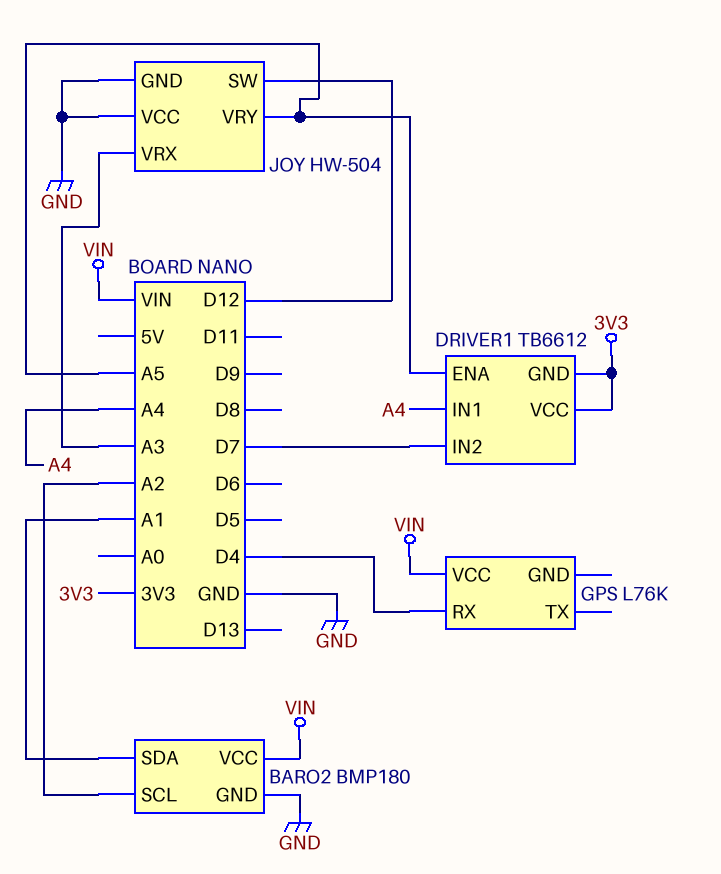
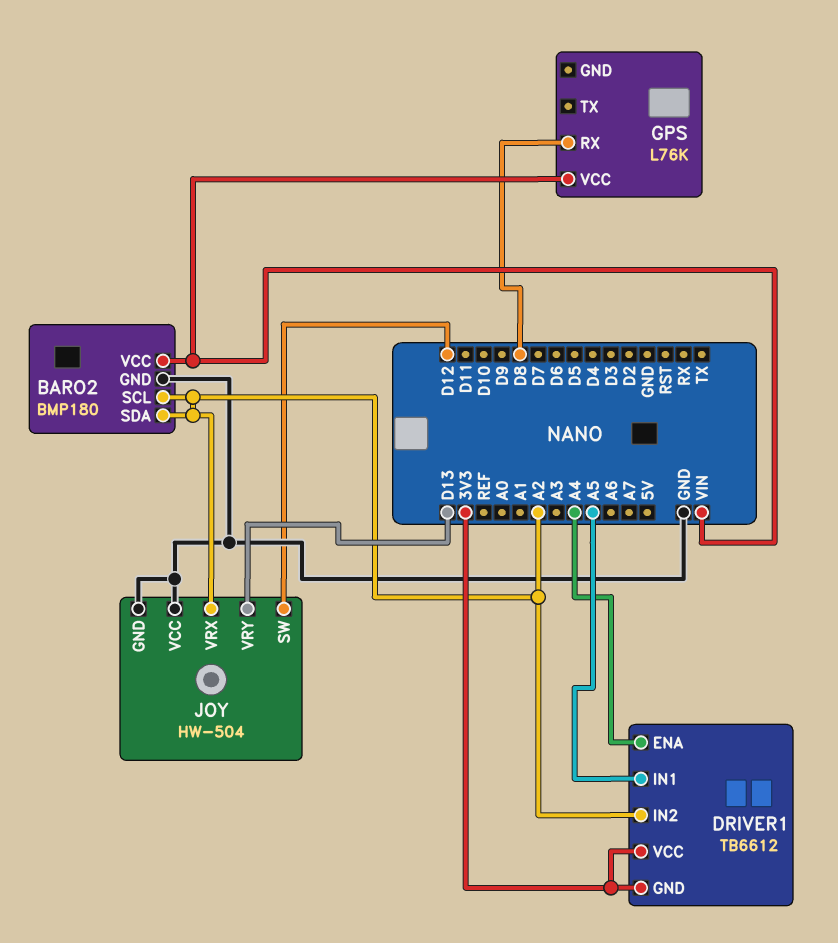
BARO2 pin SDA: A1 -> A2
DRIVER1 pin ENA: A5 -> A4
DRIVER1 pin IN1: A4 -> A5
DRIVER1 pin IN2: D7 -> A2
GPS pin RX: D4 -> D8
JOY pin VRX: A3 -> A2
JOY pin VRY: A5 -> D13

